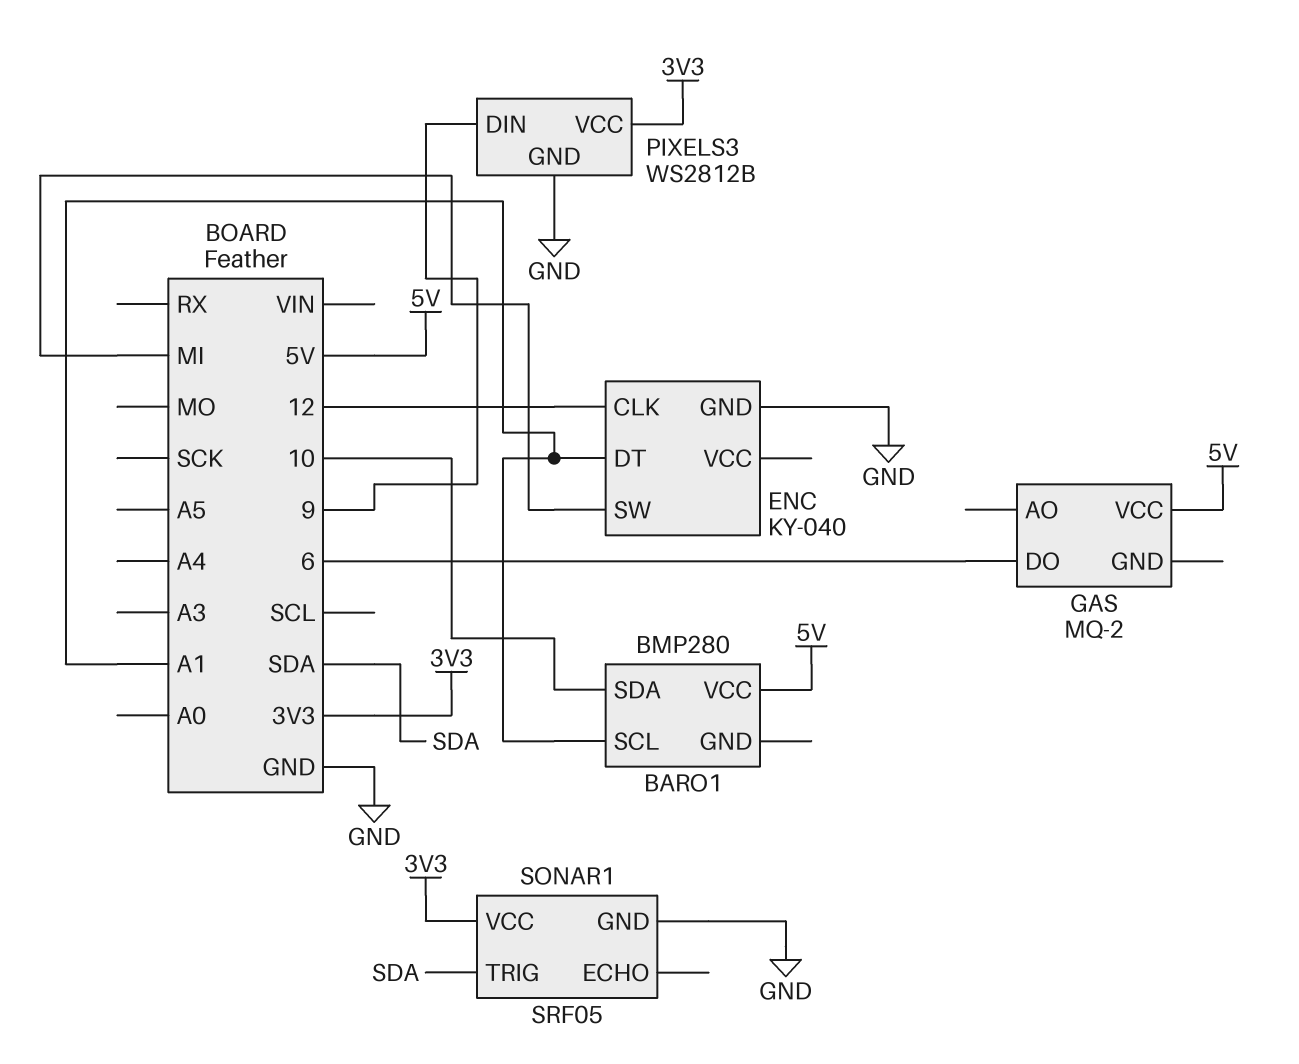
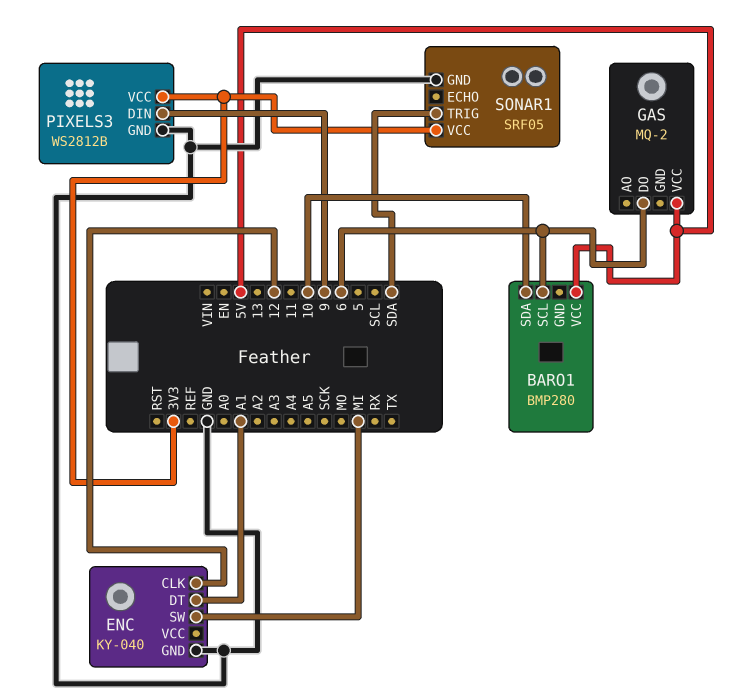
BARO1 pin SCL: A1 -> 6

